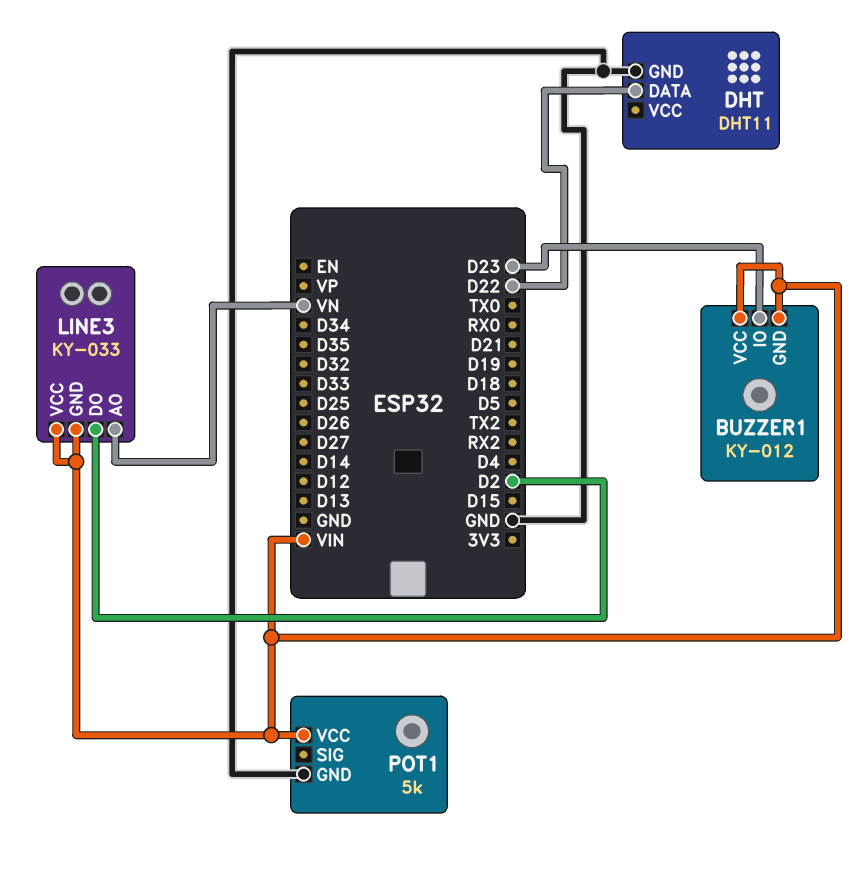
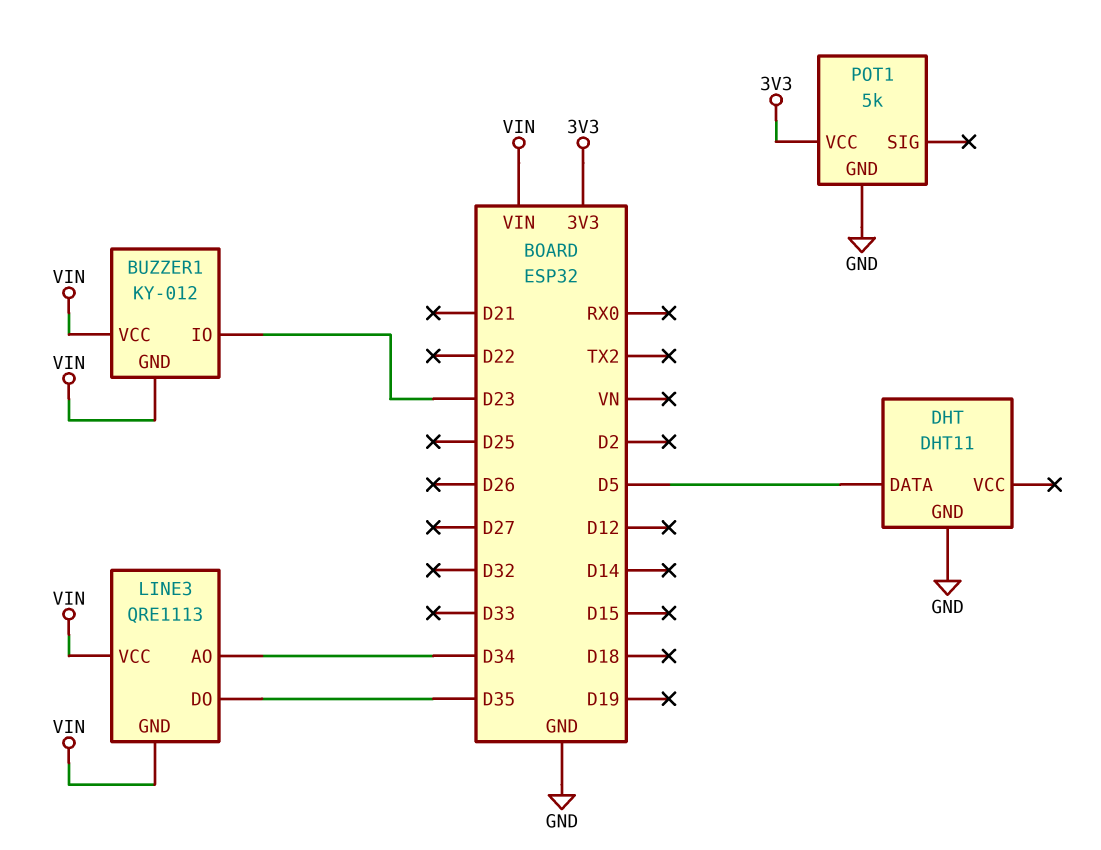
DHT pin DATA: D22 -> D5
LINE3: KY-033 -> QRE1113
LINE3 pin AO: VN -> D34
LINE3 pin DO: D2 -> D35
POT1 pin VCC: VIN -> 3V3

